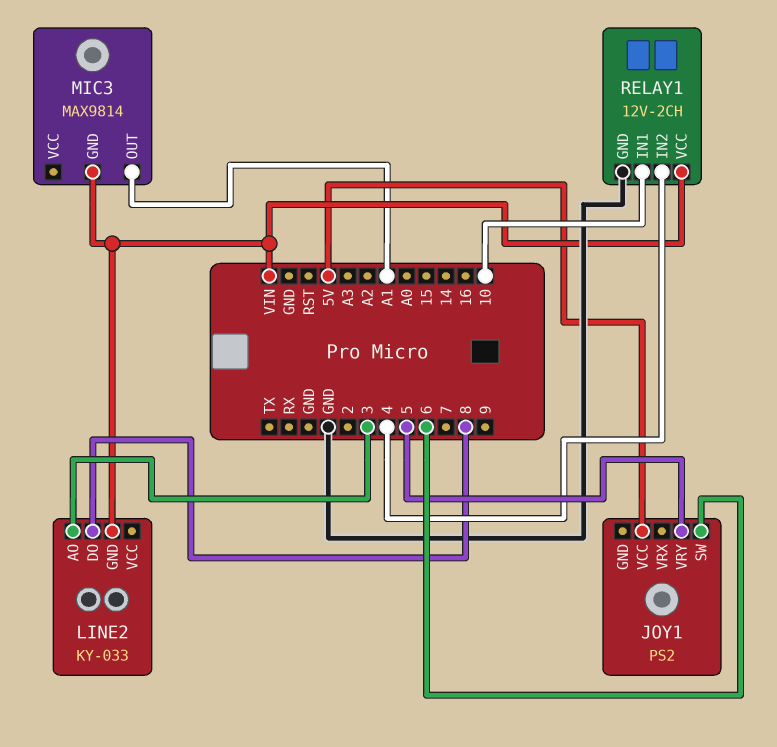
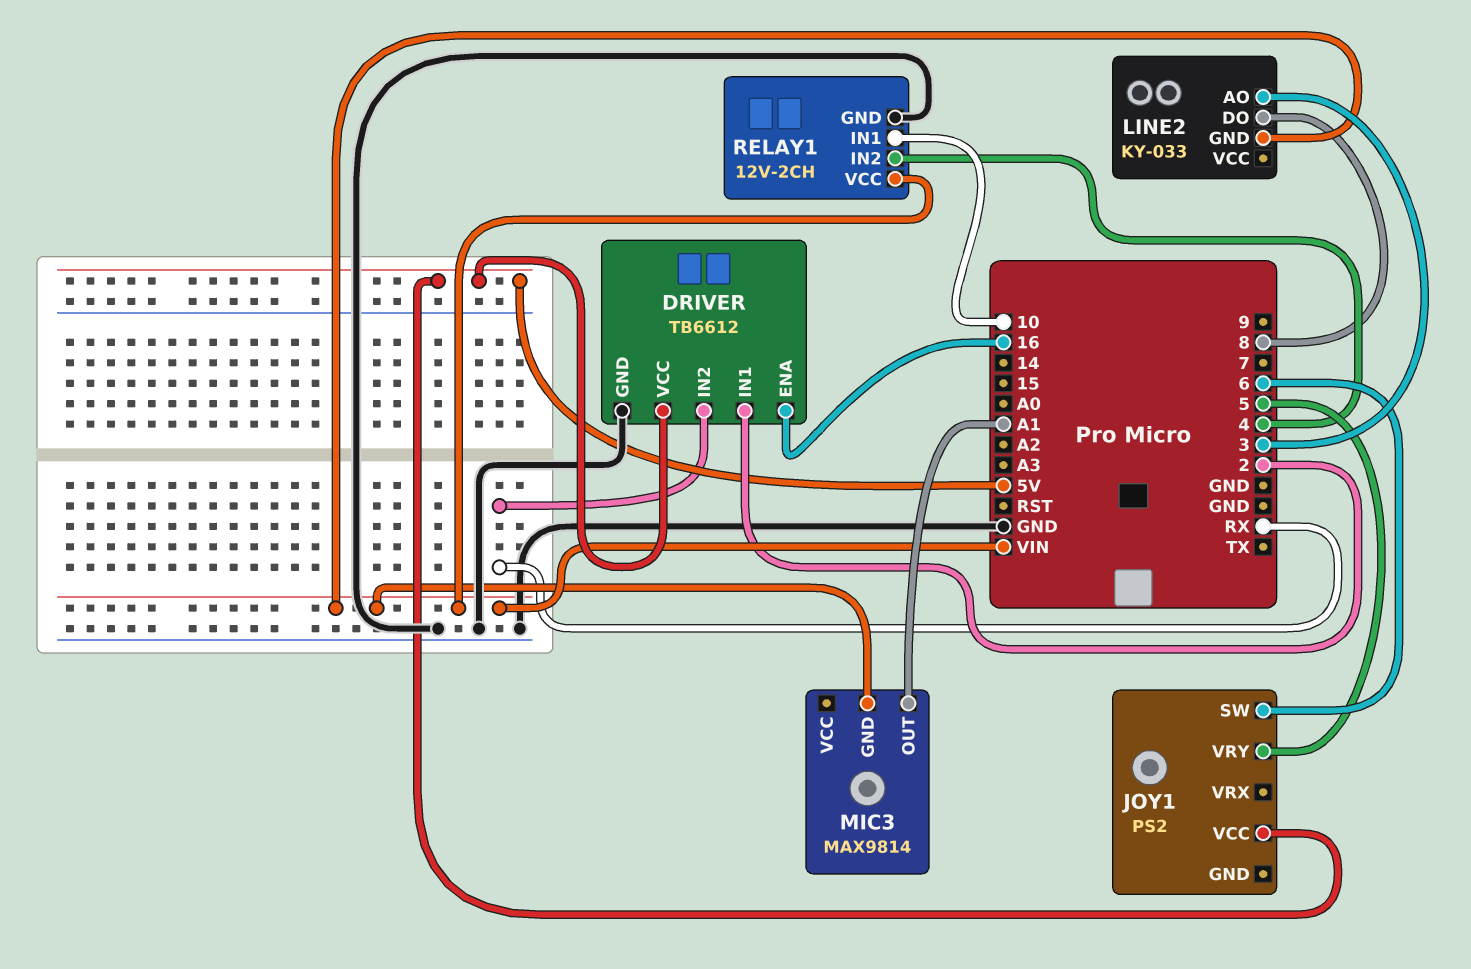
DRIVER: none -> TB6612
DRIVER pin ENA: none -> 16
DRIVER pin GND: none -> GND
DRIVER pin IN1: none -> 2
DRIVER pin IN2: none -> RX
DRIVER pin VCC: none -> 5V

